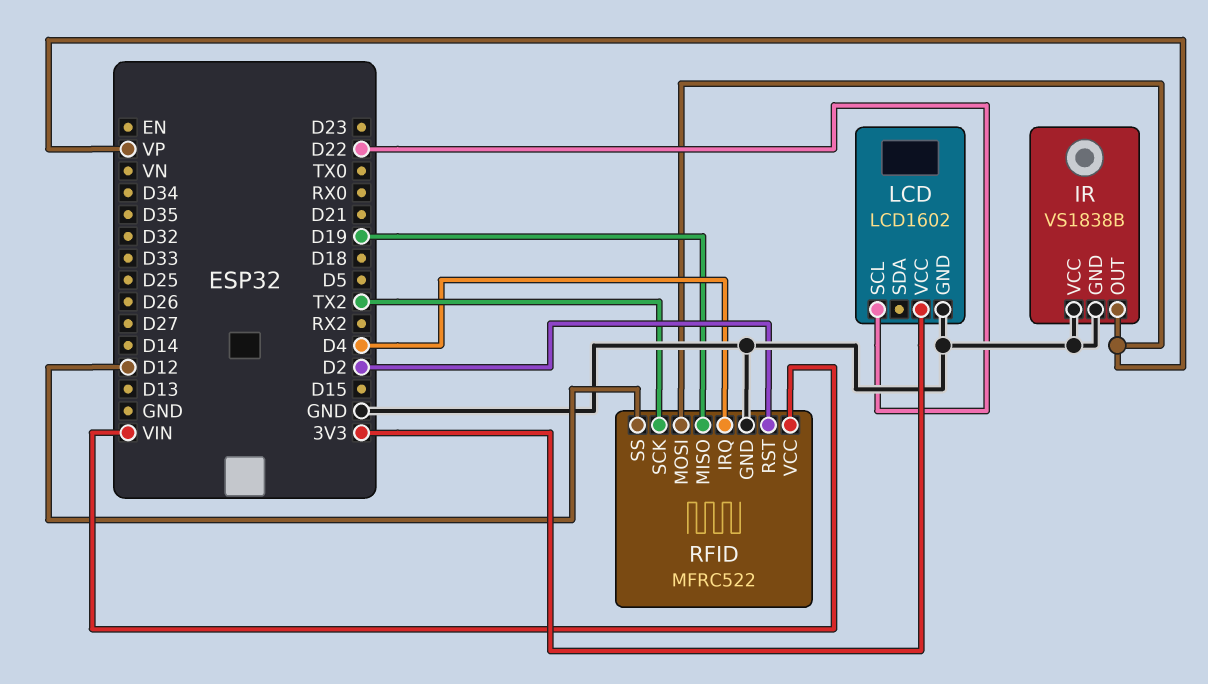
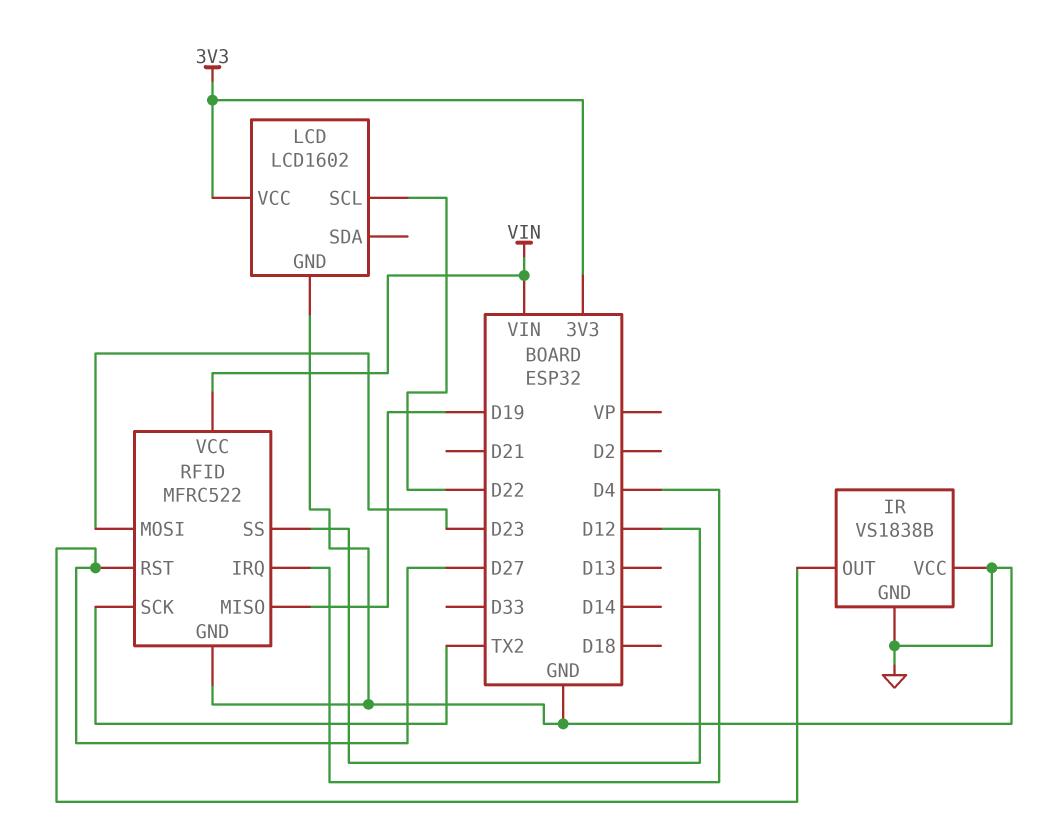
IR pin OUT: VP -> D27
RFID pin MOSI: VP -> D23
RFID pin RST: D2 -> D27

